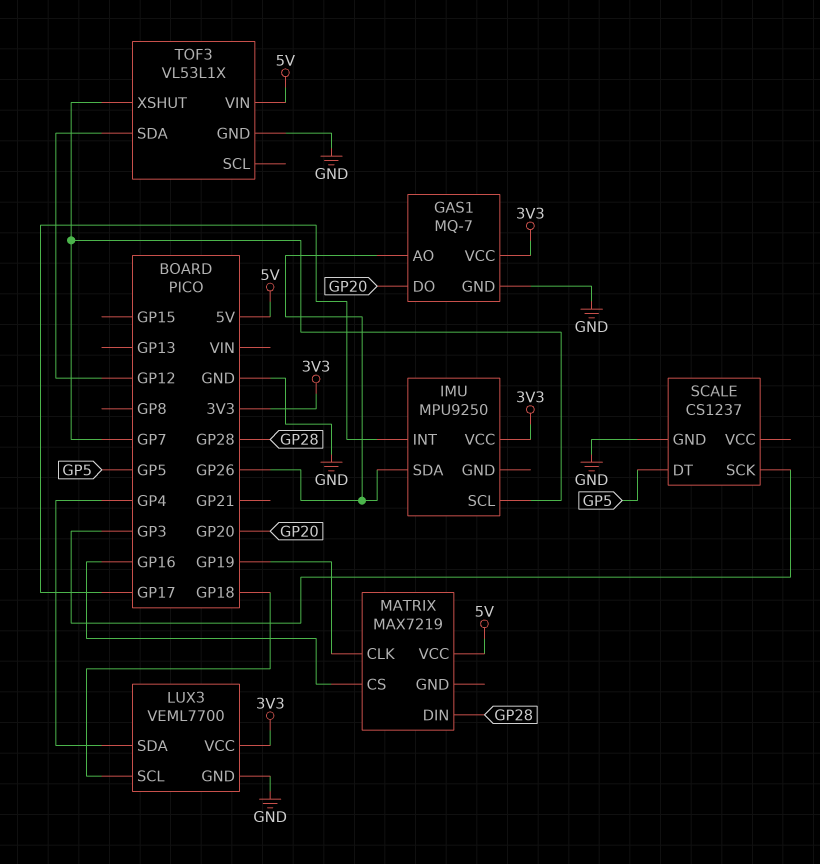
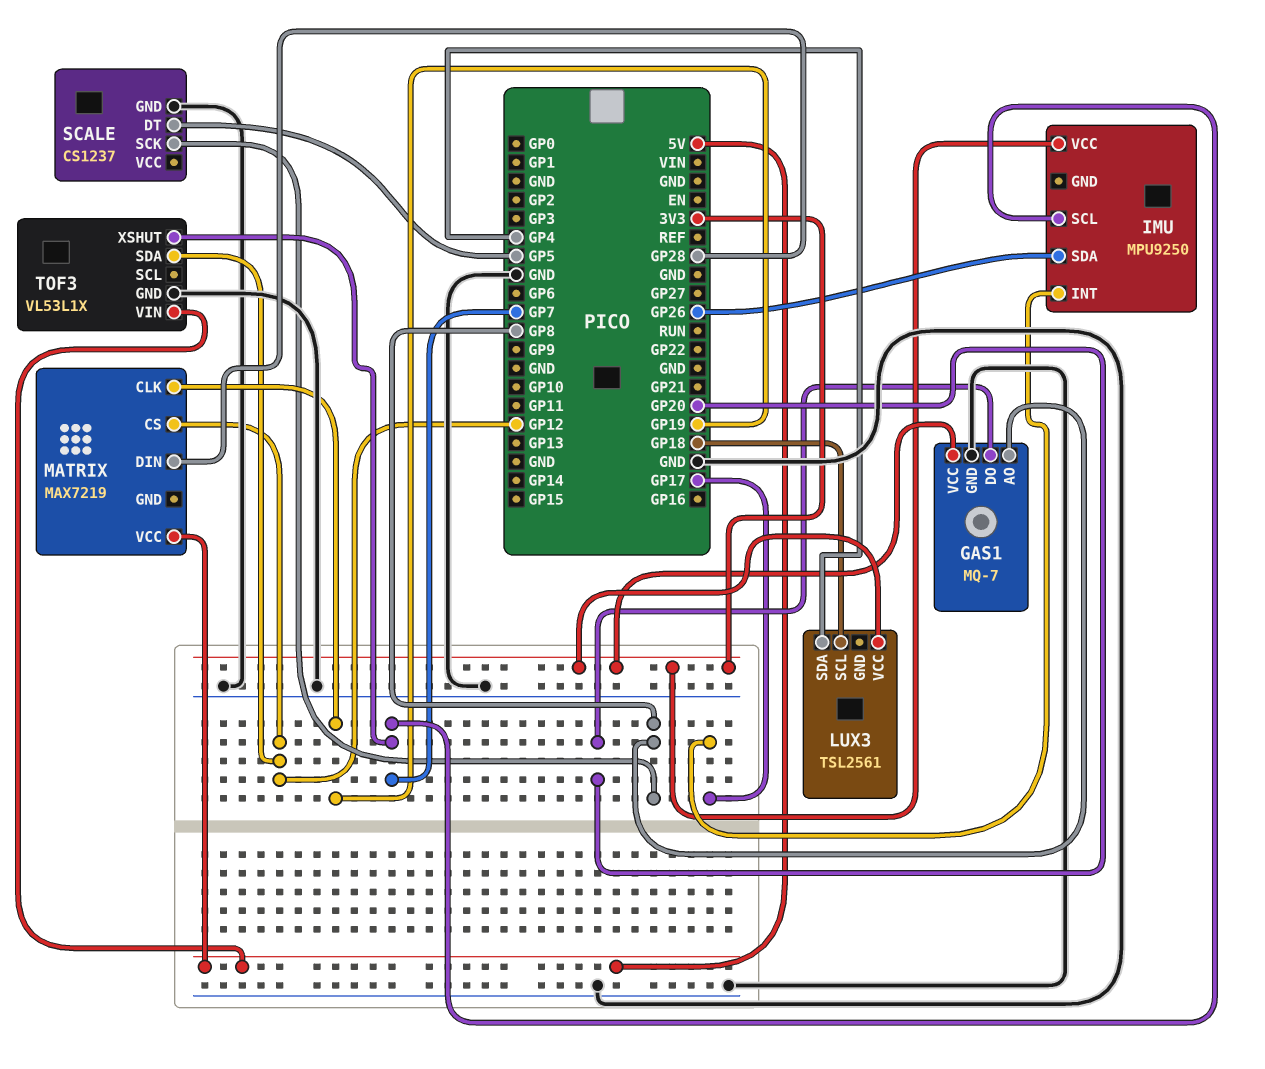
GAS1 pin AO: GP26 -> GP8
LUX3: VEML7700 -> TSL2561
LUX3 pin GND: GND -> none
MATRIX pin CS: GP16 -> GP12
SCALE pin SCK: GP3 -> GP8

